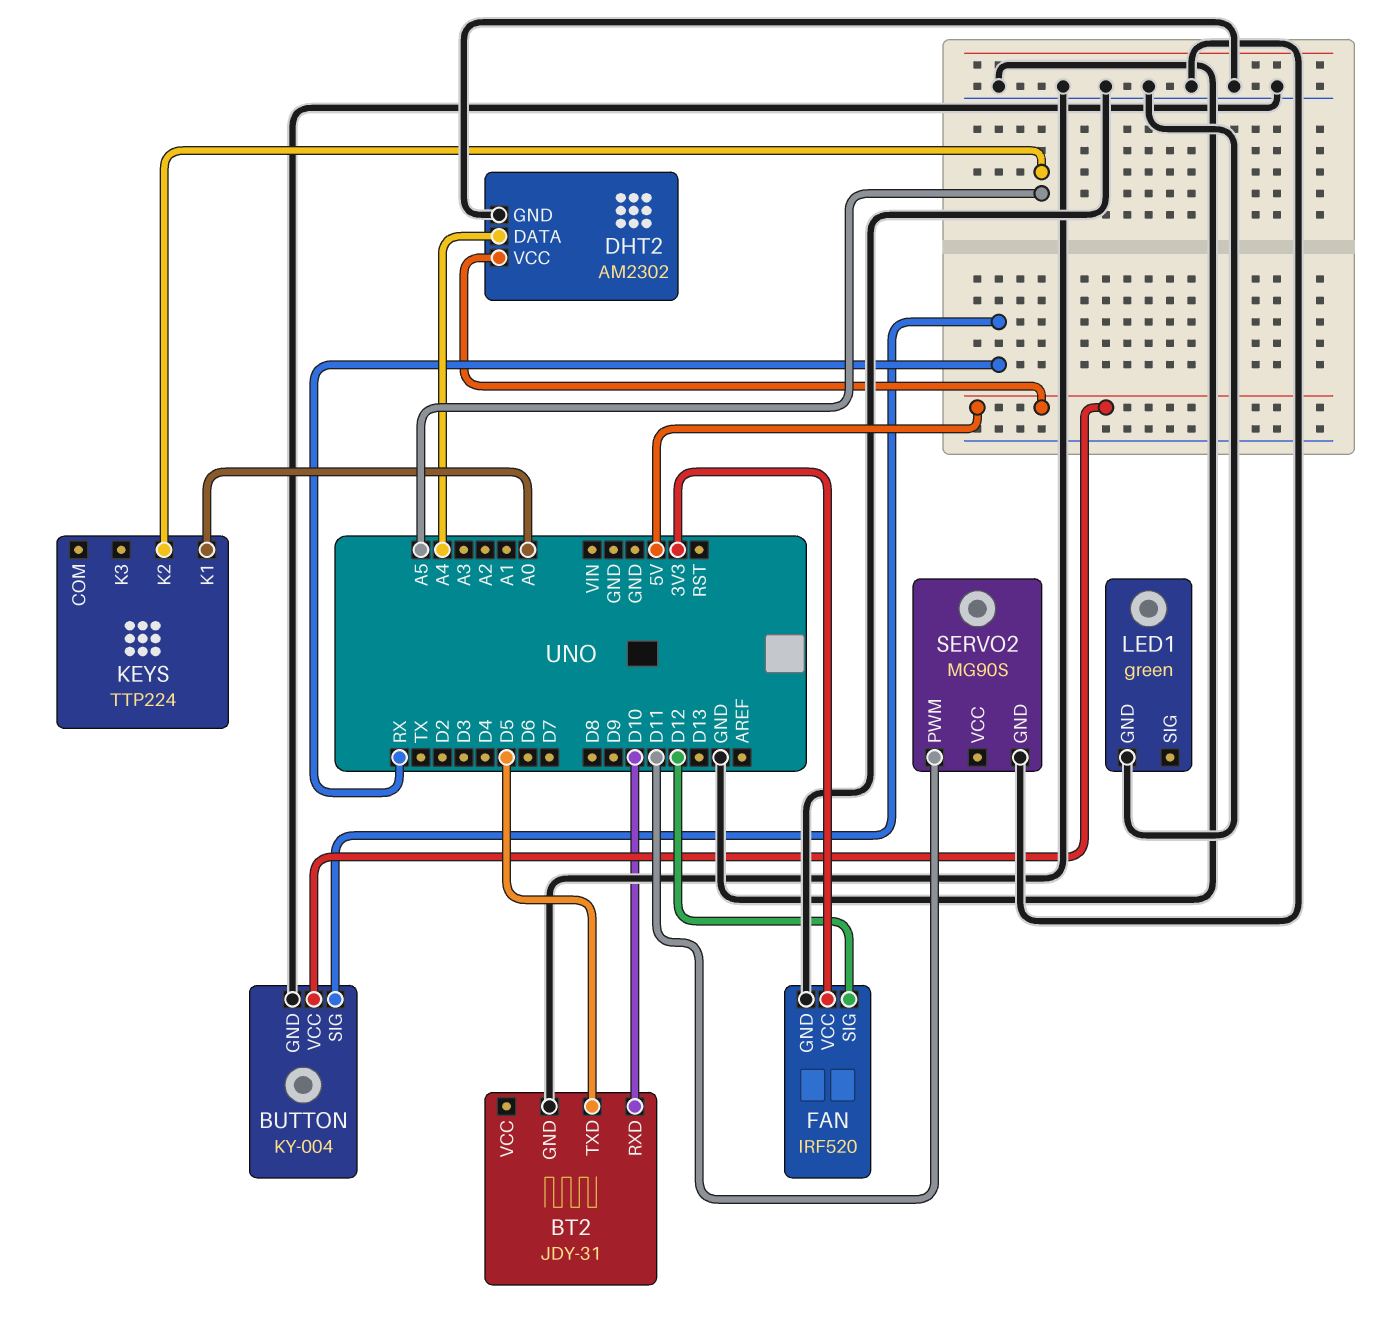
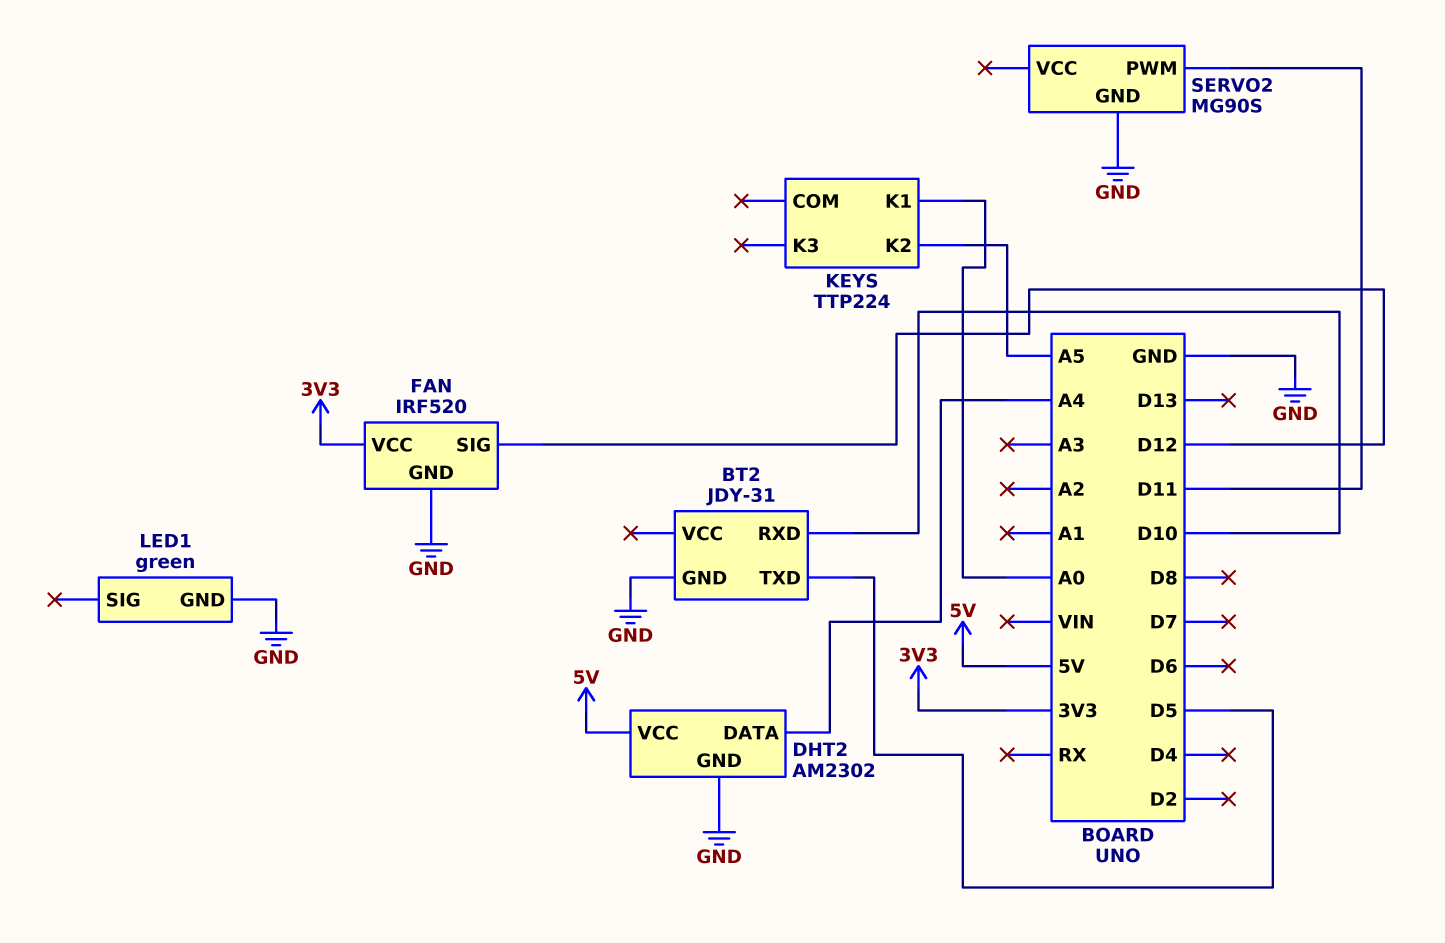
BUTTON: KY-004 -> none
BUTTON pin GND: GND -> none
BUTTON pin SIG: RX -> none
BUTTON pin VCC: 5V -> none

